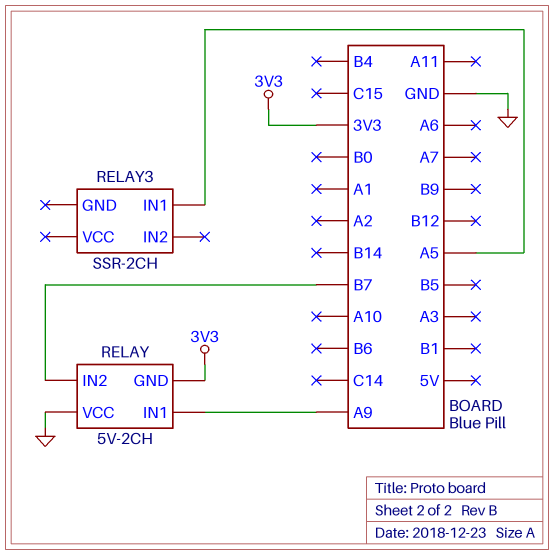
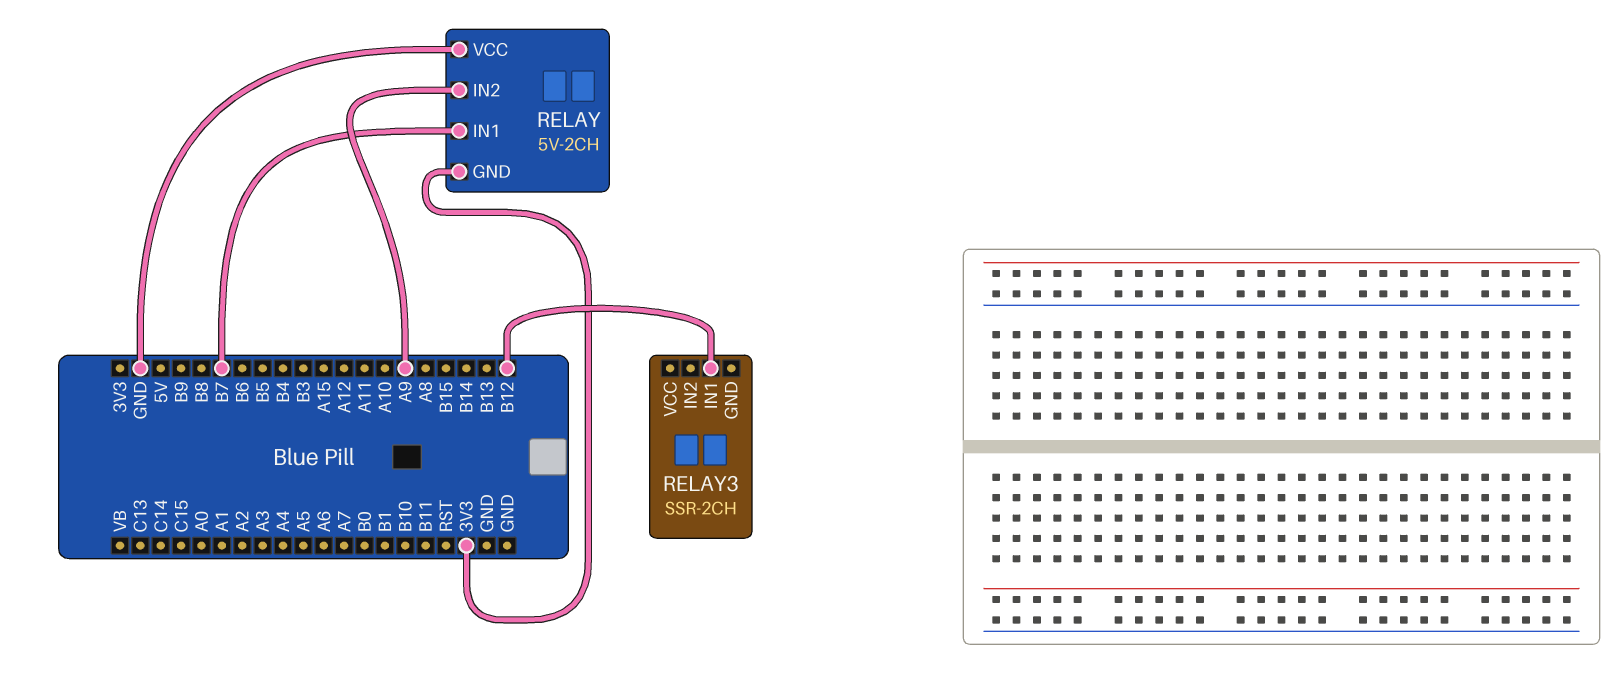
RELAY pin IN1: A9 -> B7
RELAY pin IN2: B7 -> A9
RELAY3 pin IN1: A5 -> B12

